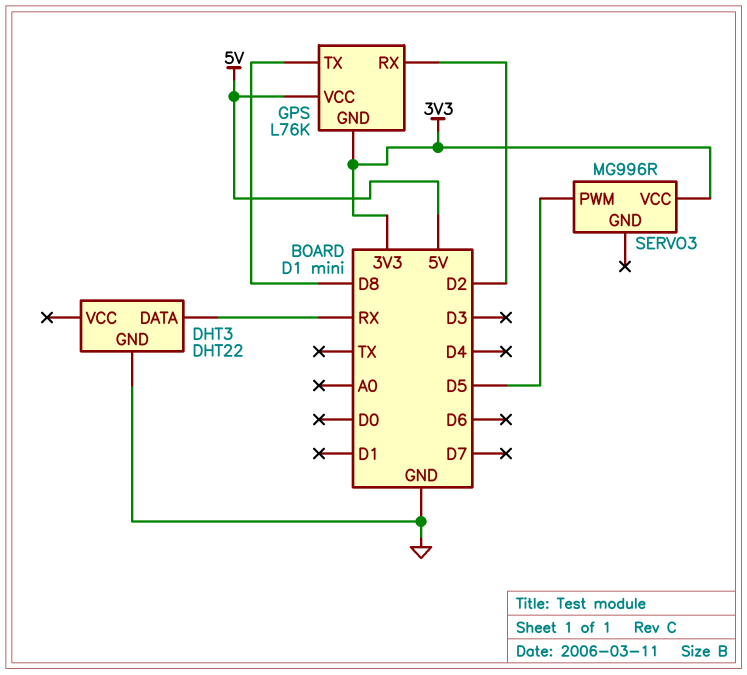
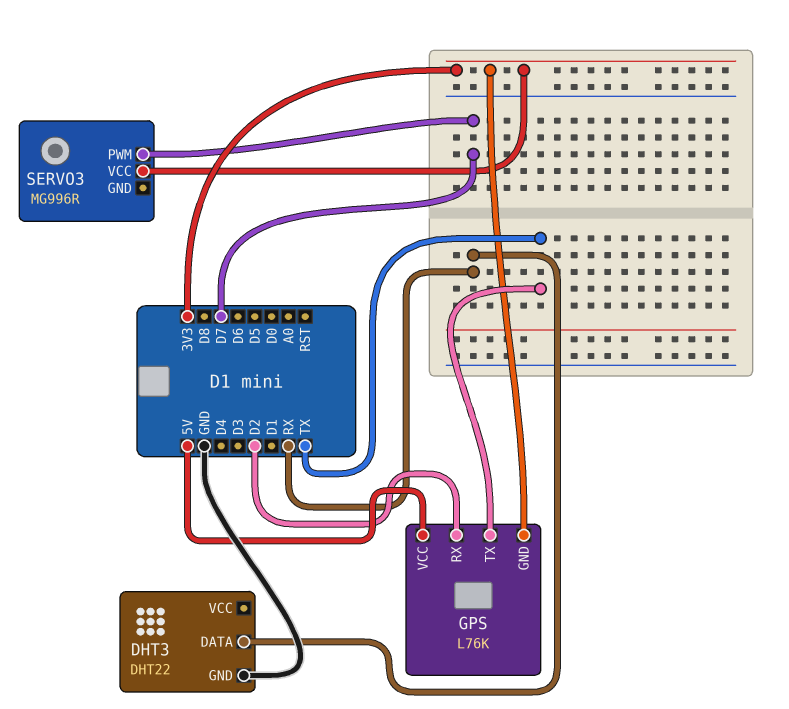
GPS pin TX: D8 -> TX
SERVO3 pin PWM: D5 -> D7

